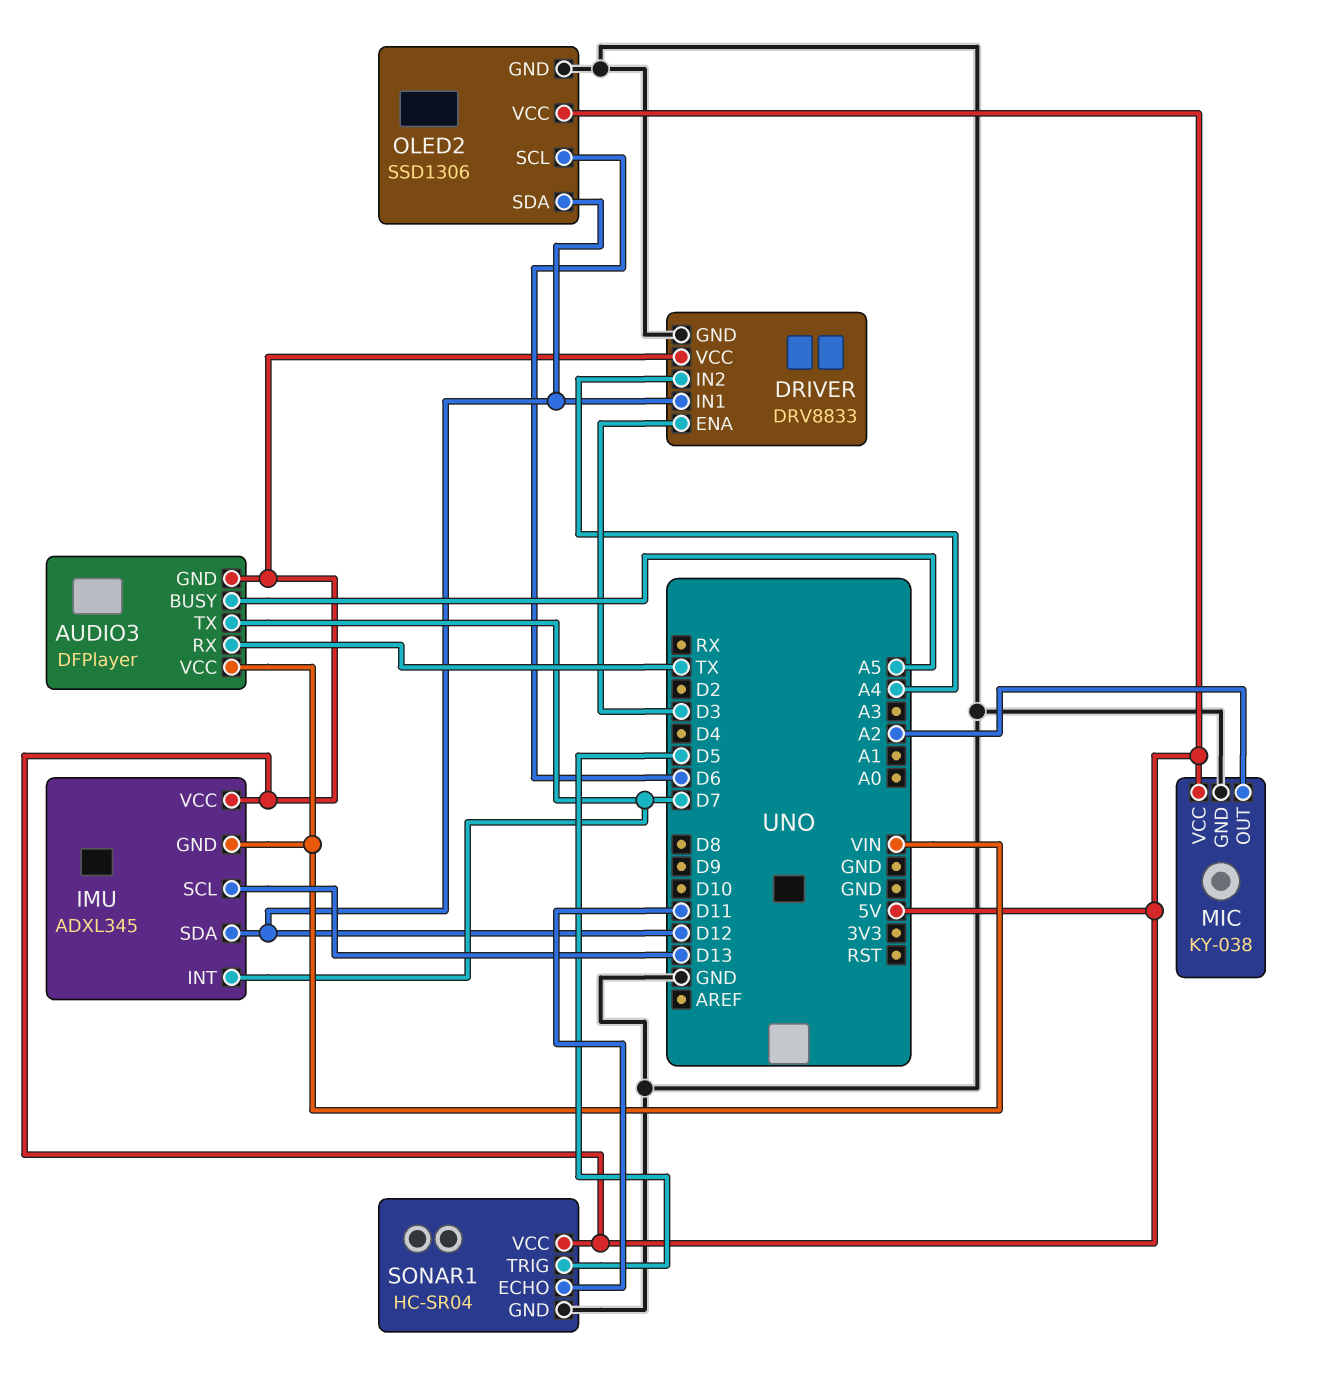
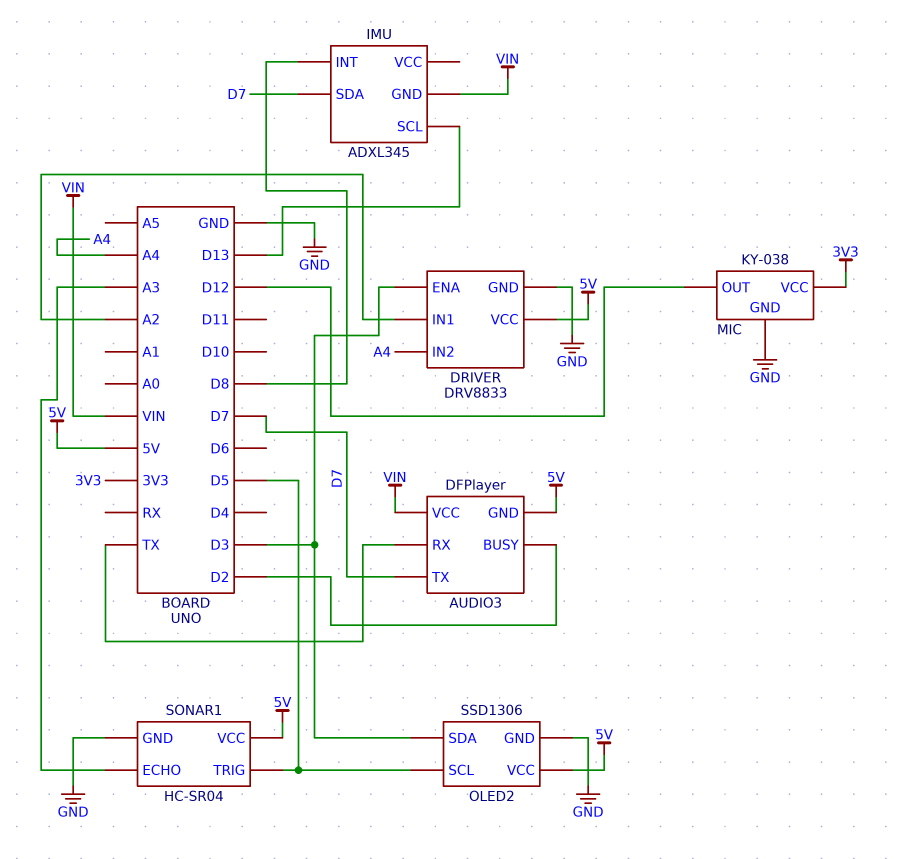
AUDIO3 pin BUSY: A5 -> D2
DRIVER pin IN1: D12 -> A2
IMU pin INT: D7 -> D8
IMU pin SDA: D12 -> D7
IMU pin VCC: 5V -> none
MIC pin OUT: A2 -> D12
MIC pin VCC: 5V -> 3V3
OLED2 pin SCL: D6 -> D5
OLED2 pin SDA: D12 -> D3
SONAR1 pin ECHO: D11 -> A3

